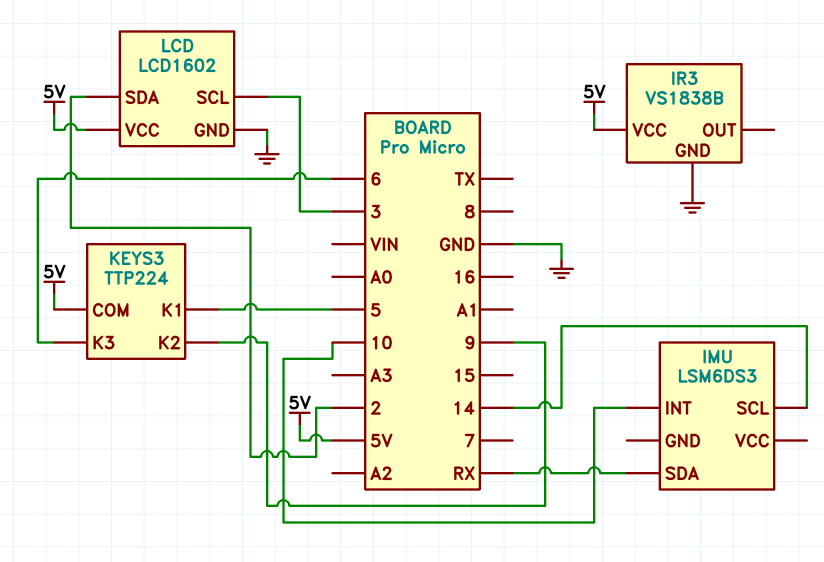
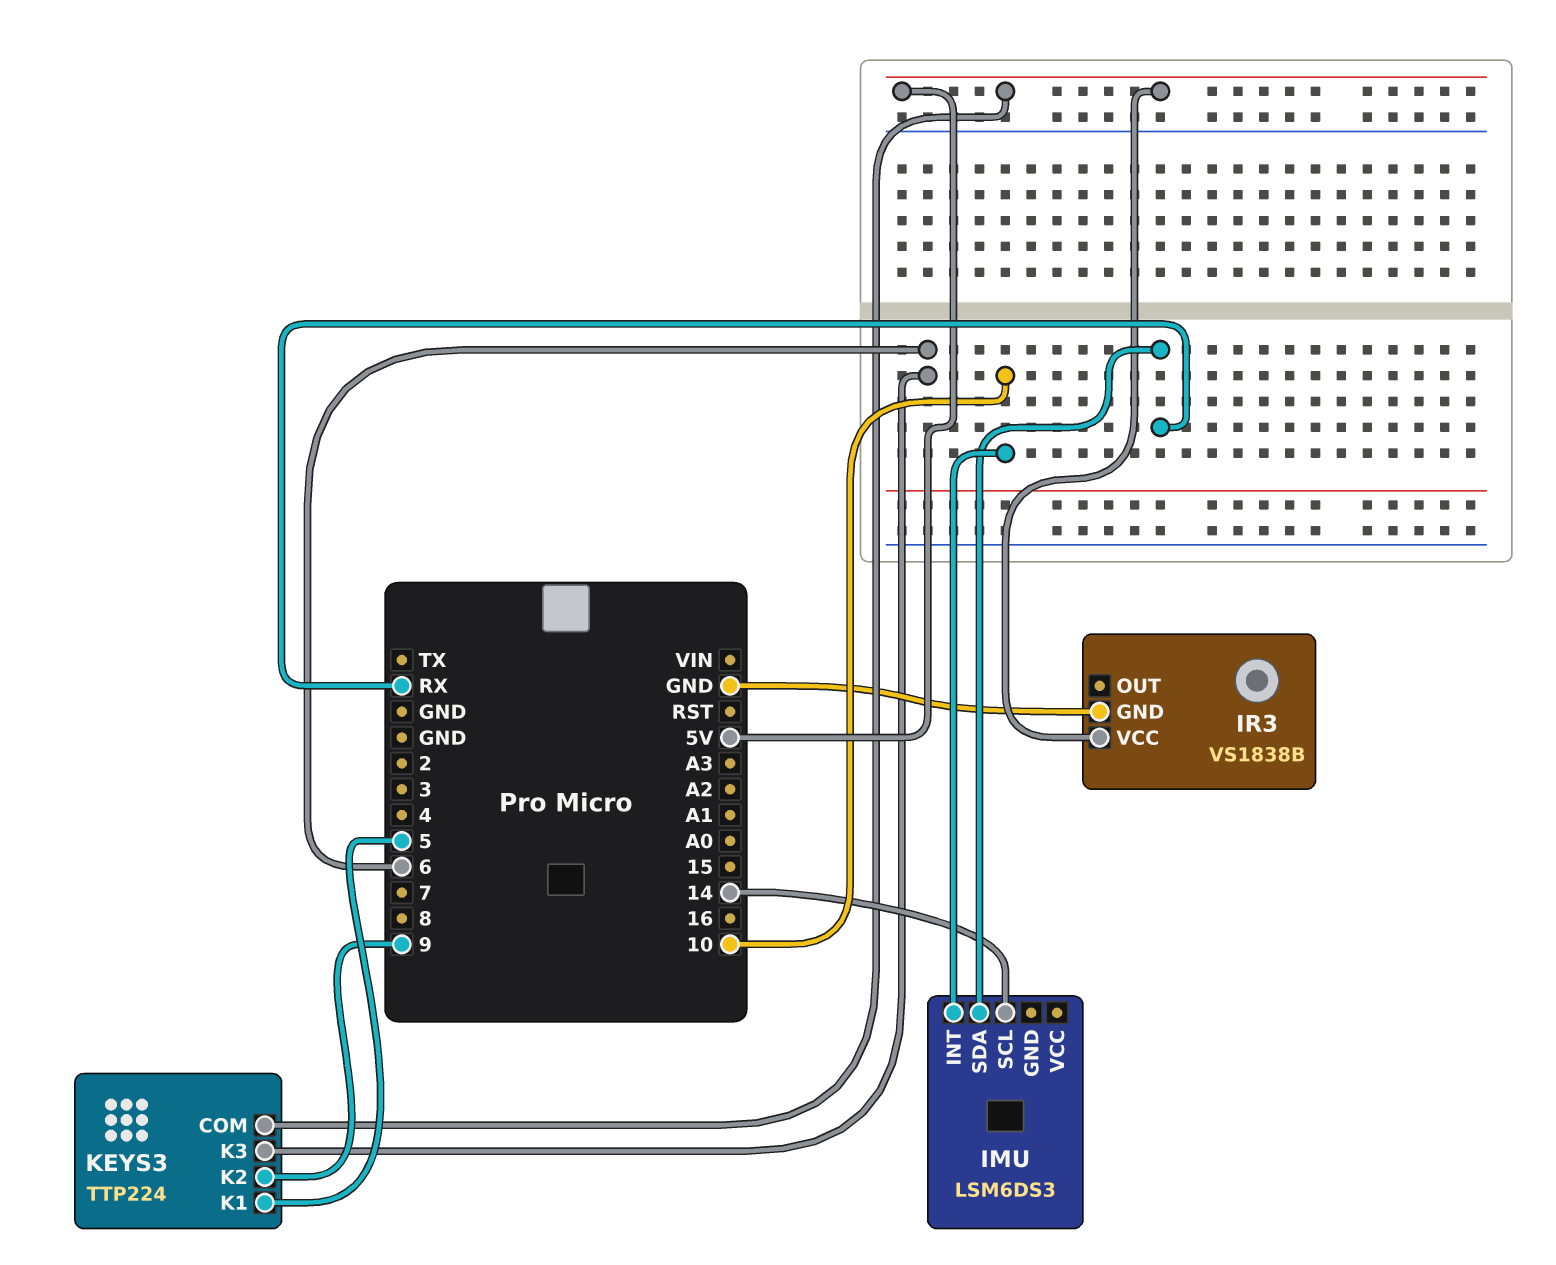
LCD: LCD1602 -> none
LCD pin GND: GND -> none
LCD pin SCL: 3 -> none
LCD pin SDA: 2 -> none
LCD pin VCC: 5V -> none

